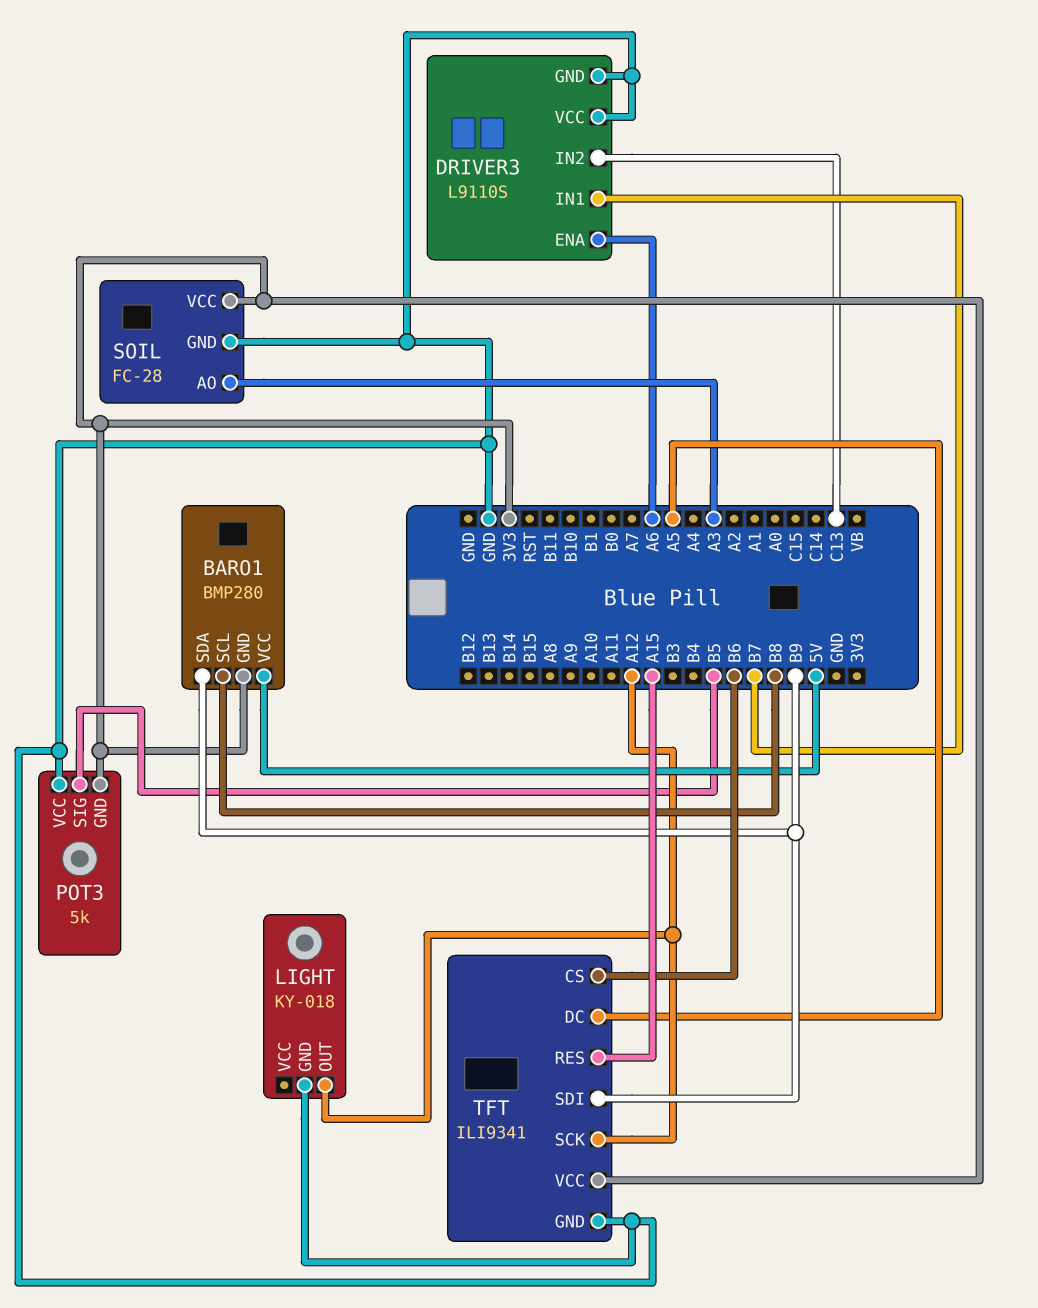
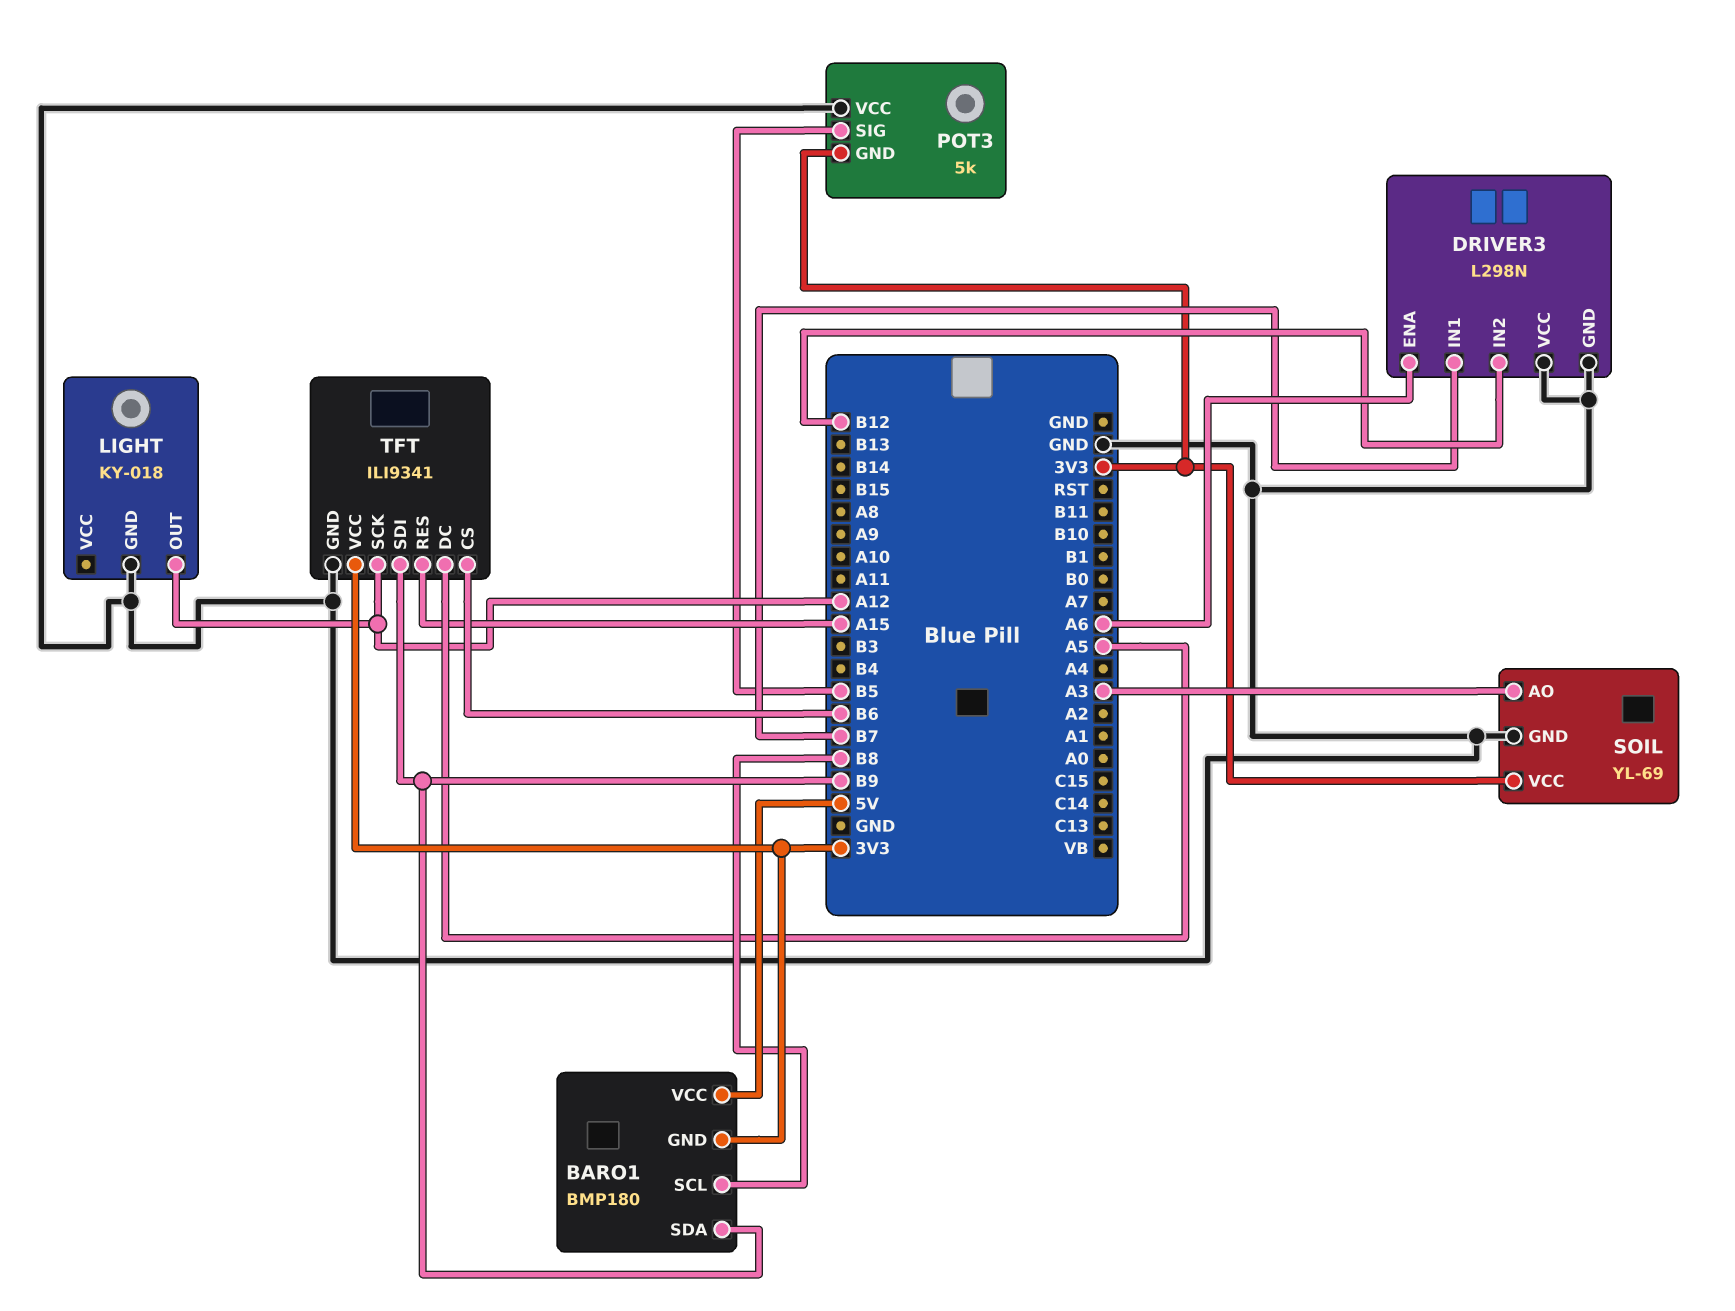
BARO1: BMP280 -> BMP180
DRIVER3: L9110S -> L298N
DRIVER3 pin IN2: C13 -> B12
SOIL: FC-28 -> YL-69

